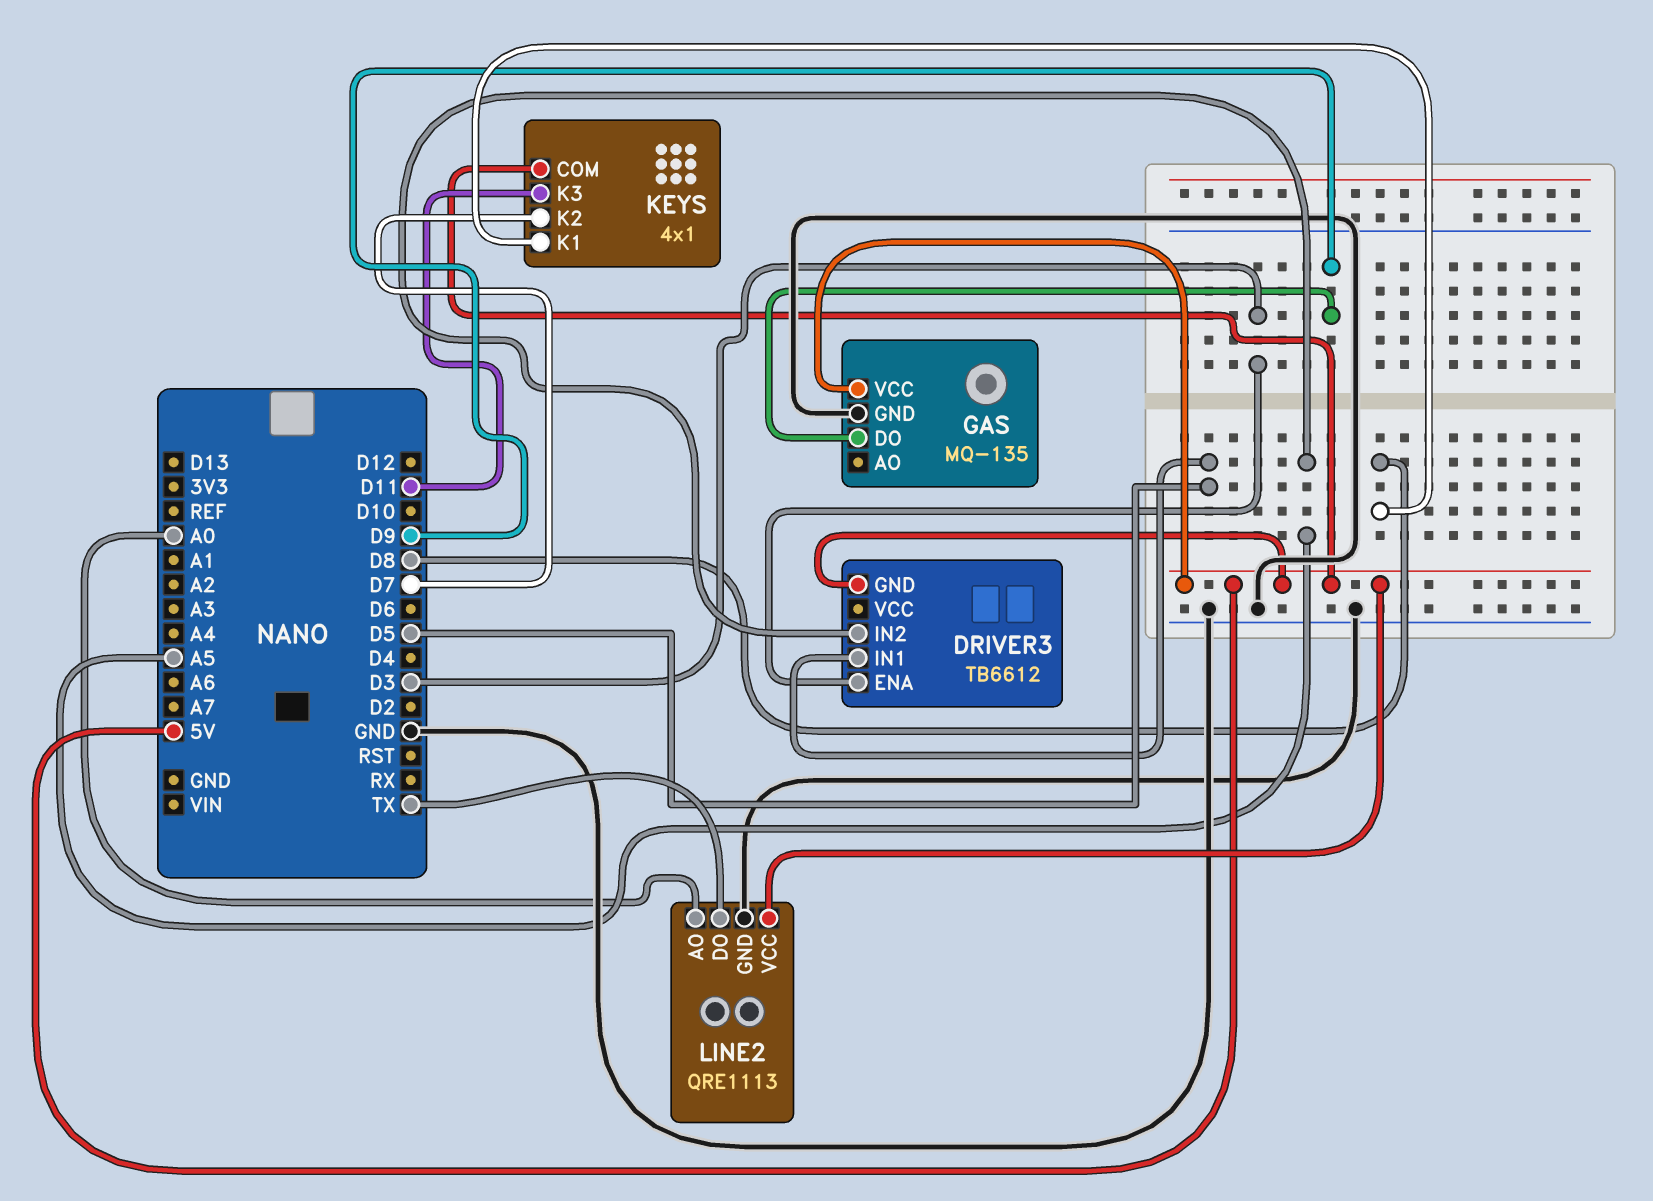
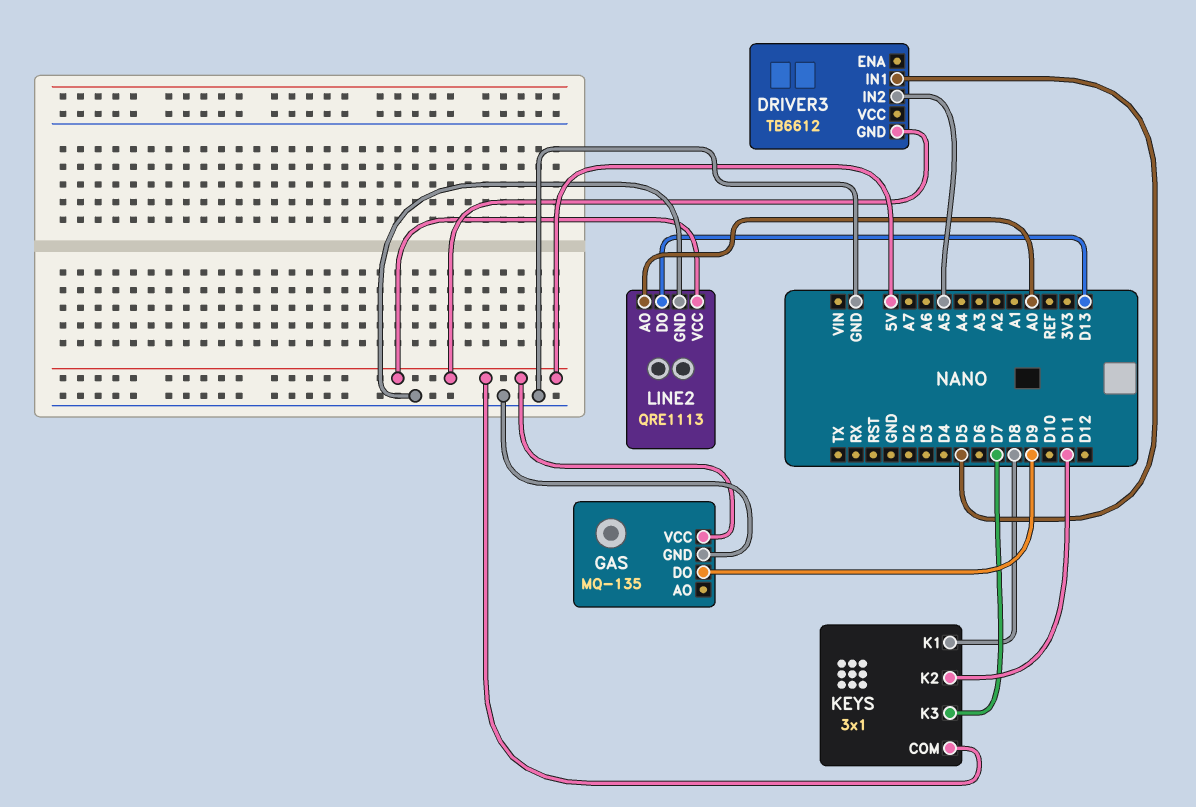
DRIVER3 pin ENA: D3 -> none
KEYS: 4x1 -> 3x1
KEYS pin K2: D7 -> D11
KEYS pin K3: D11 -> D7
LINE2 pin DO: TX -> D13

